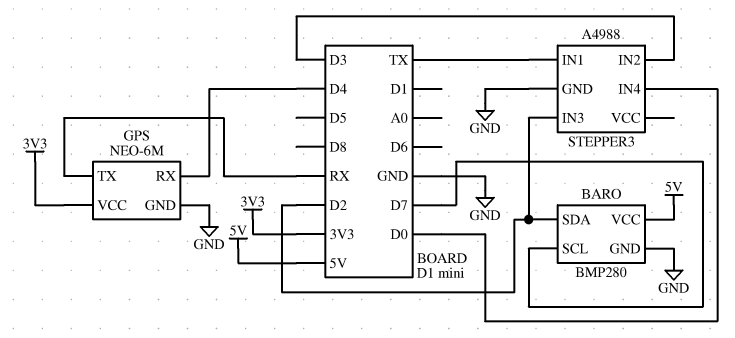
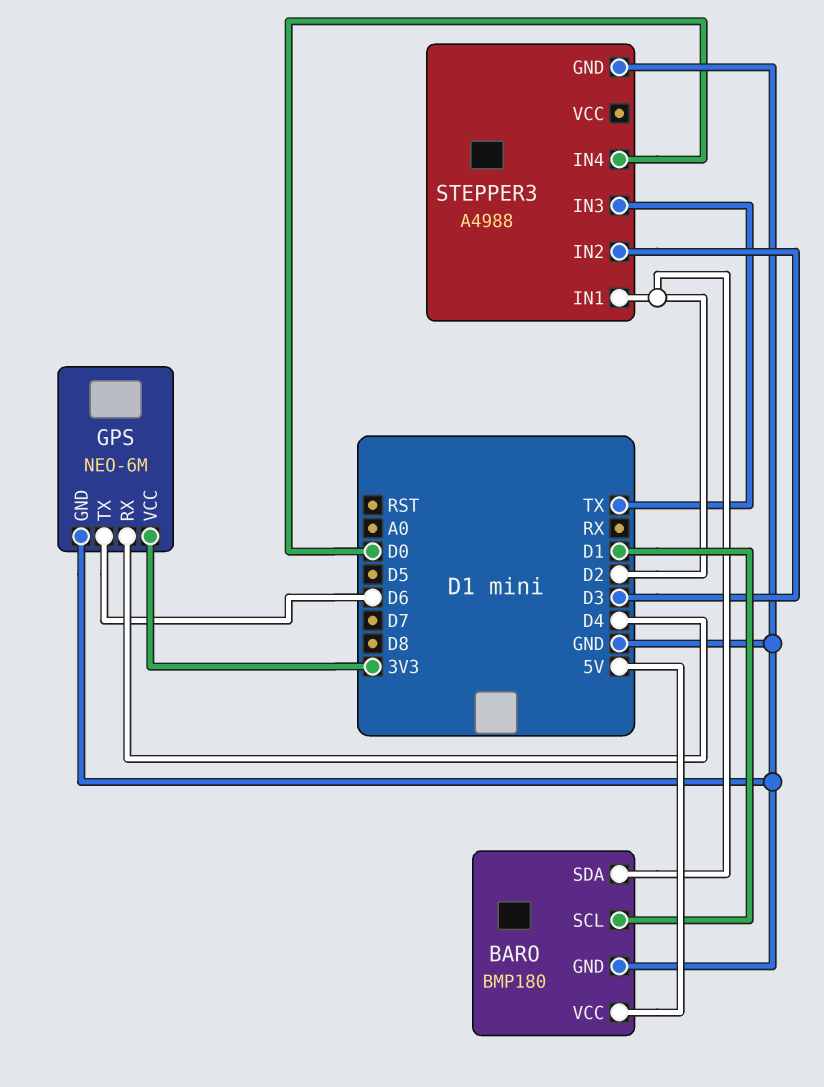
BARO: BMP280 -> BMP180
BARO pin SCL: D7 -> D1
GPS pin TX: RX -> D6
STEPPER3 pin IN1: TX -> D2
STEPPER3 pin IN3: D2 -> TX

